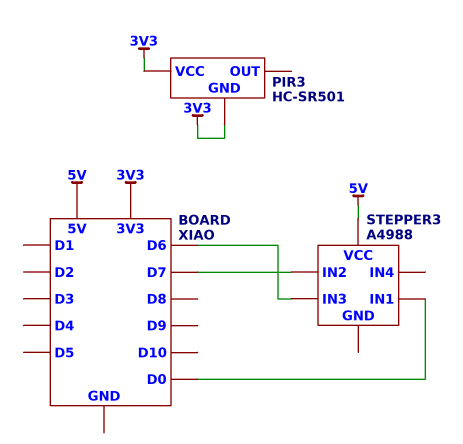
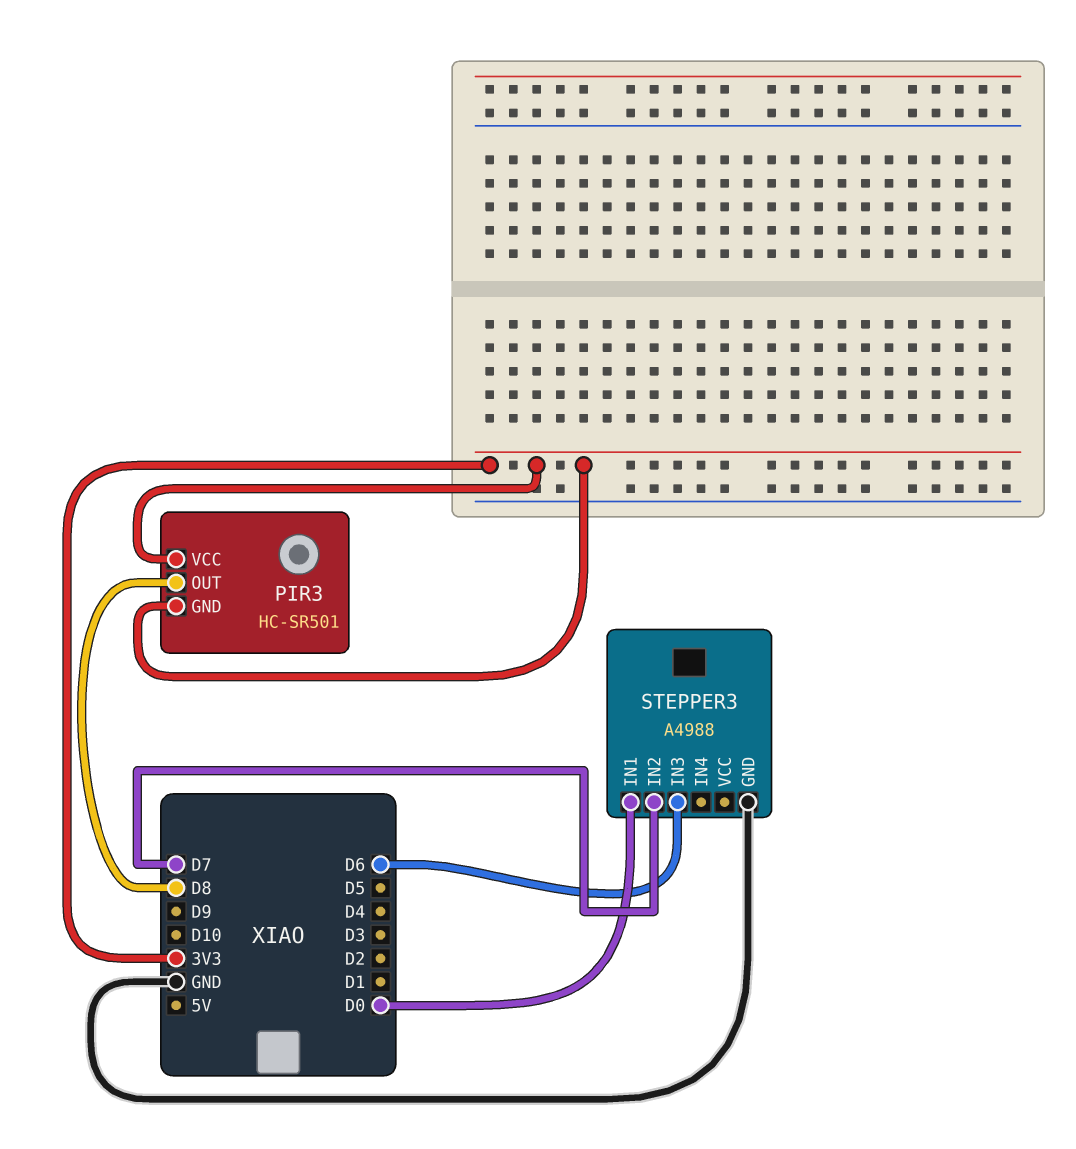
PIR3 pin OUT: none -> D8
STEPPER3 pin GND: none -> GND
STEPPER3 pin VCC: 5V -> none

